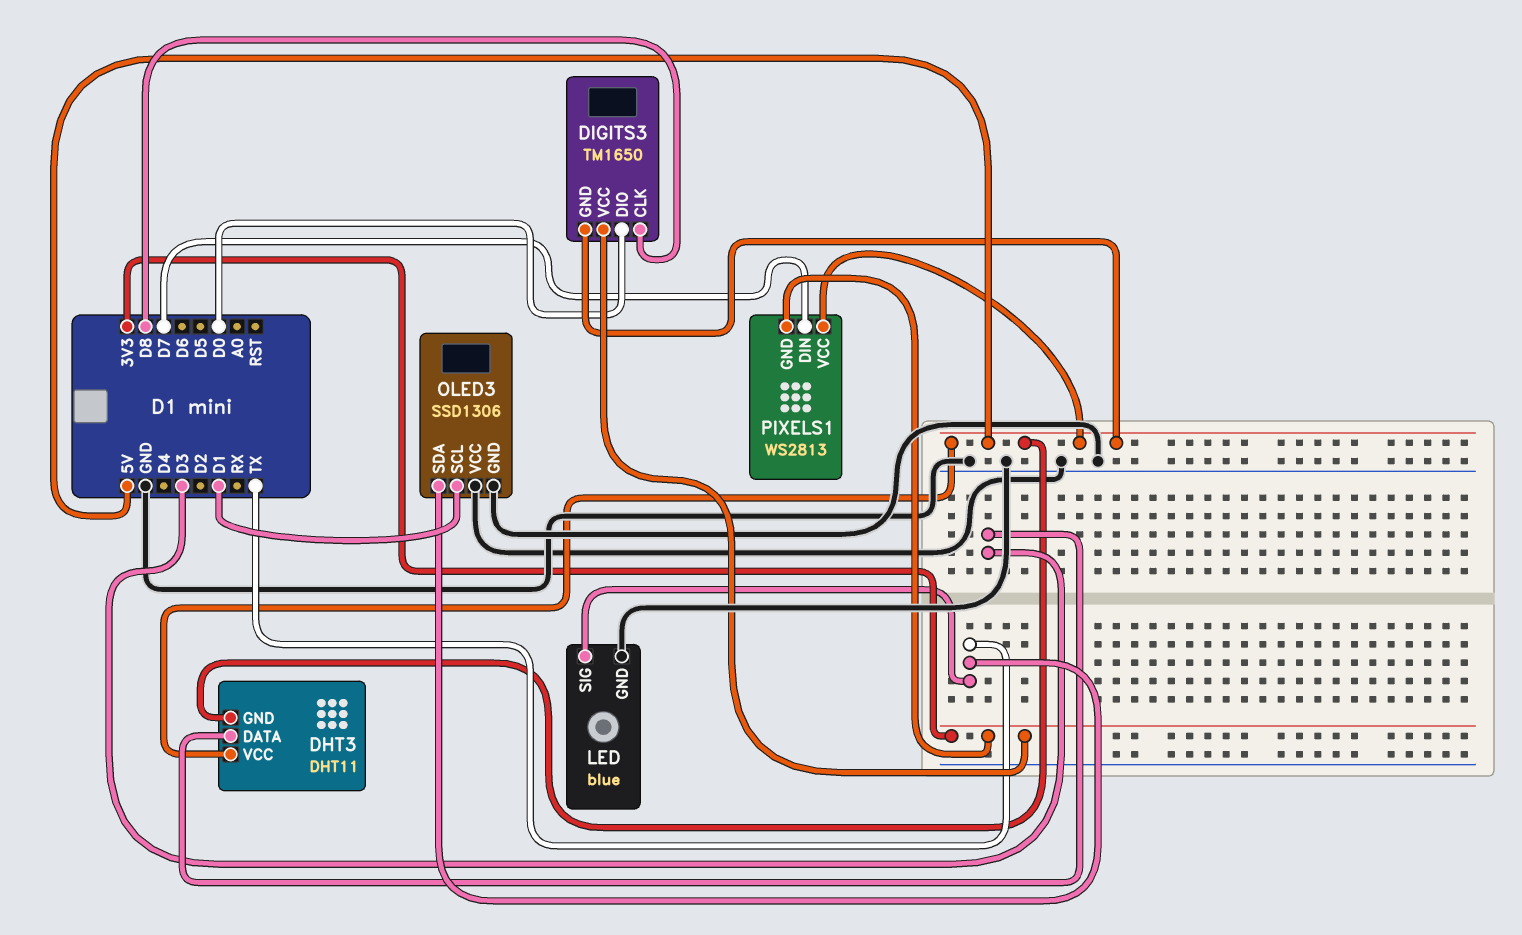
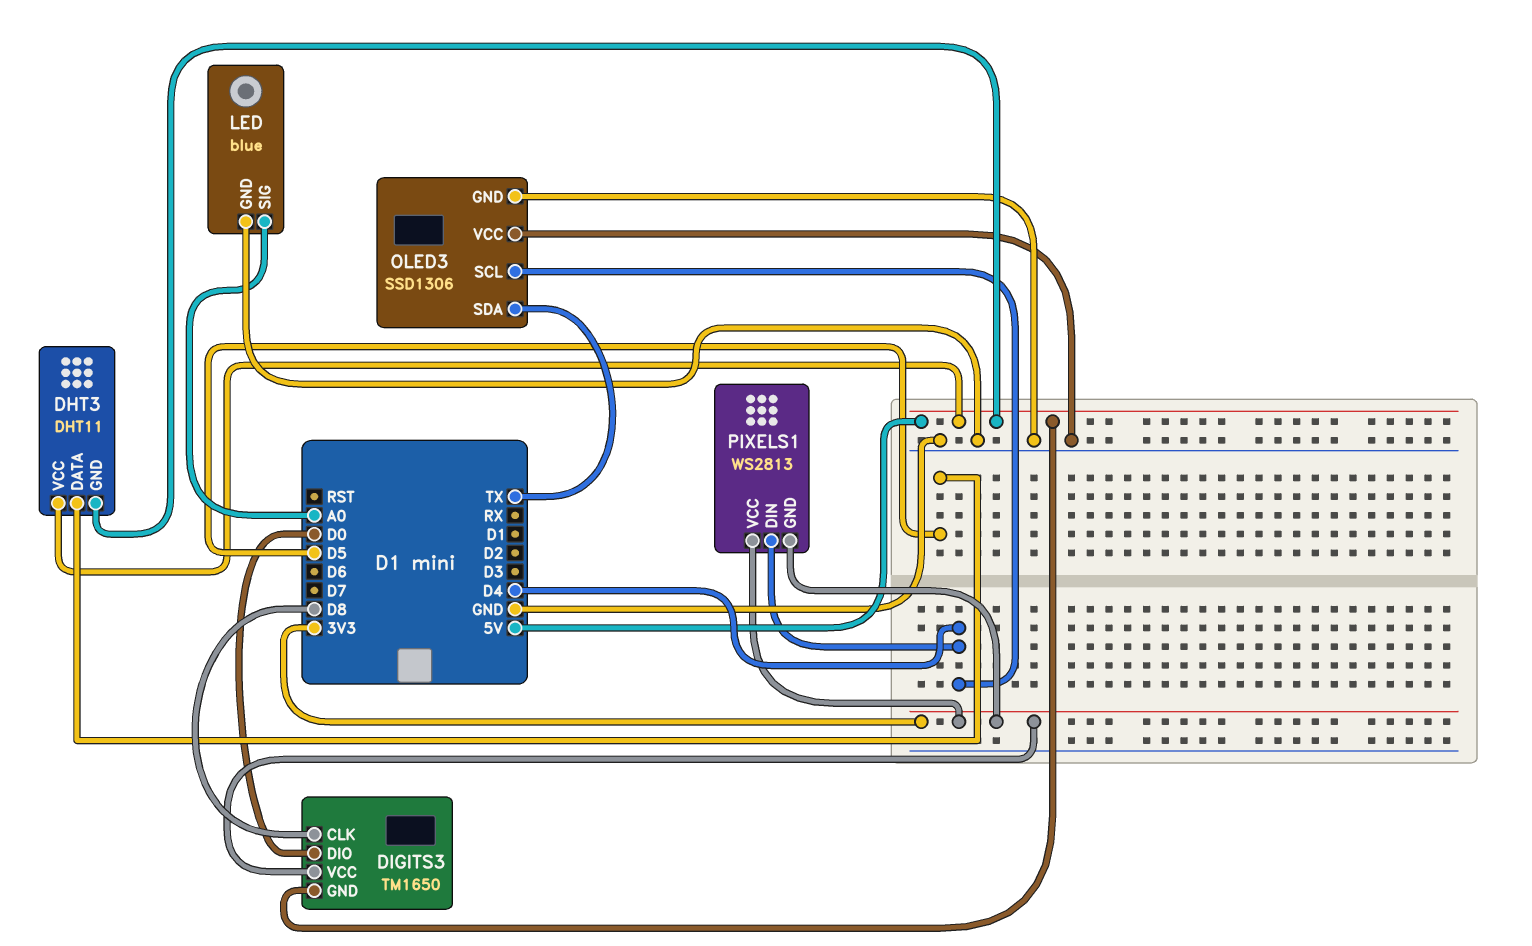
DHT3 pin DATA: D3 -> D5
LED pin SIG: TX -> A0
OLED3 pin SCL: D1 -> D4
PIXELS1 pin DIN: D7 -> D4
PIXELS1 pin VCC: 5V -> 3V3

